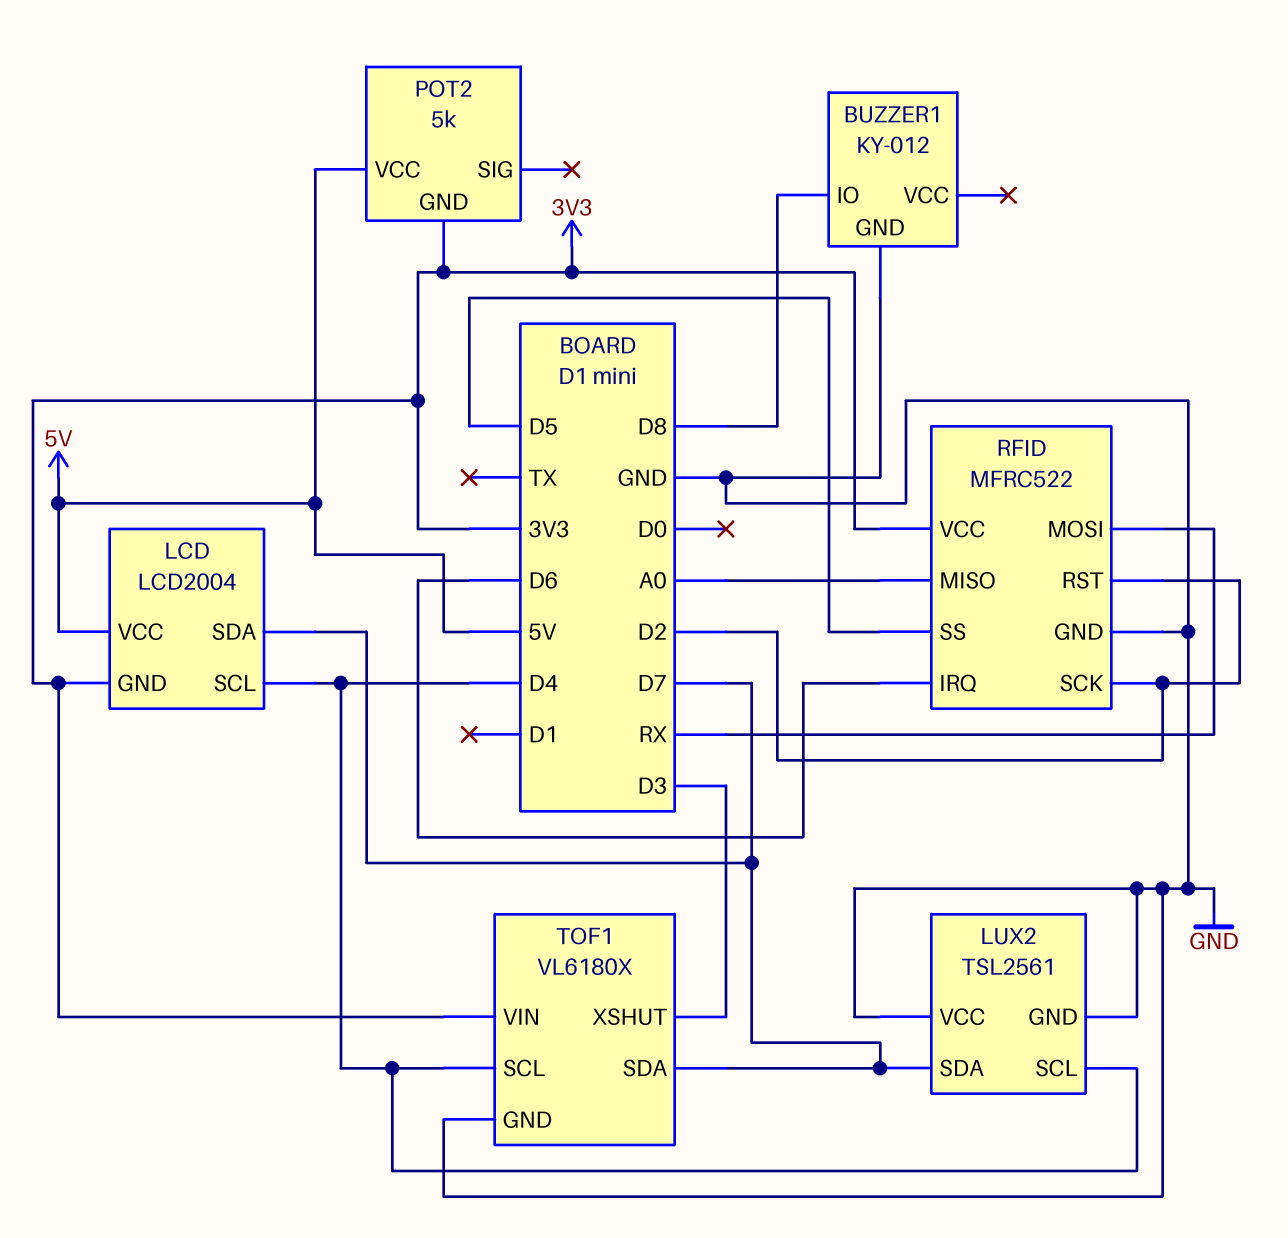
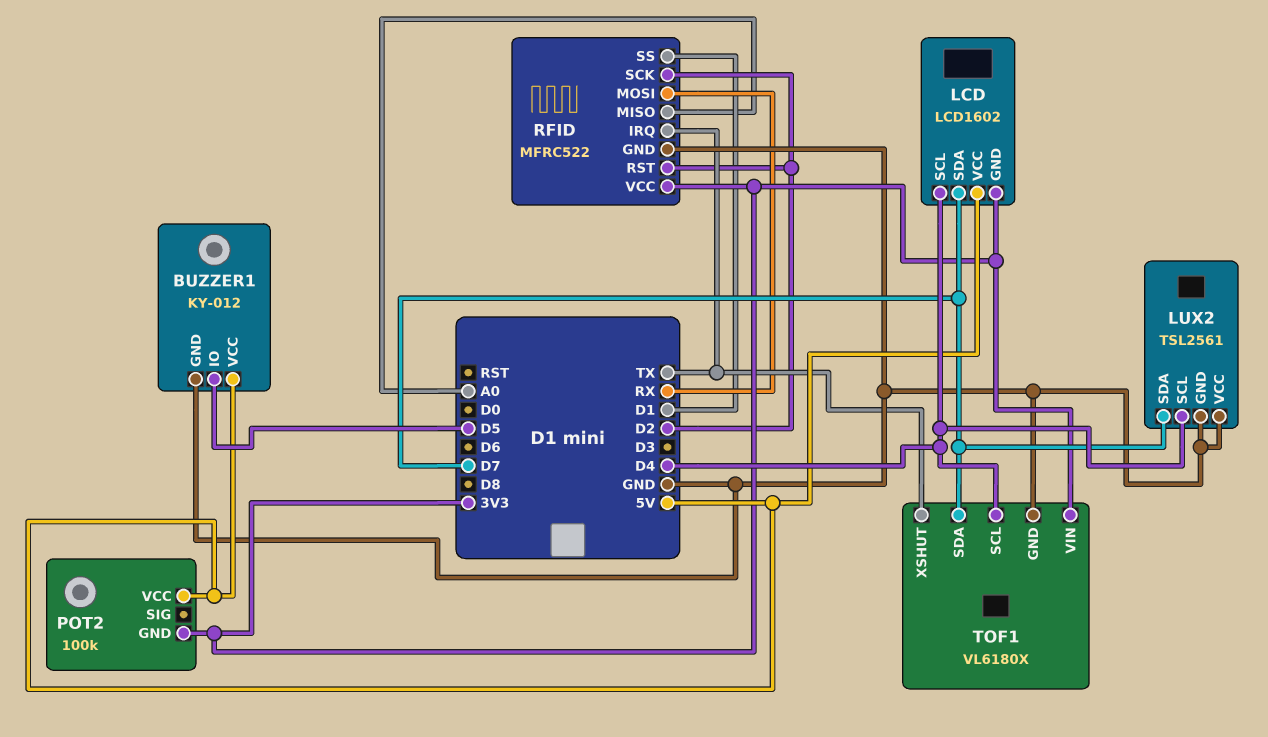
BUZZER1 pin IO: D8 -> D5
BUZZER1 pin VCC: none -> 5V
LCD: LCD2004 -> LCD1602
POT2: 5k -> 100k
RFID pin IRQ: D6 -> TX
RFID pin SS: D5 -> D1
TOF1 pin XSHUT: D3 -> TX

